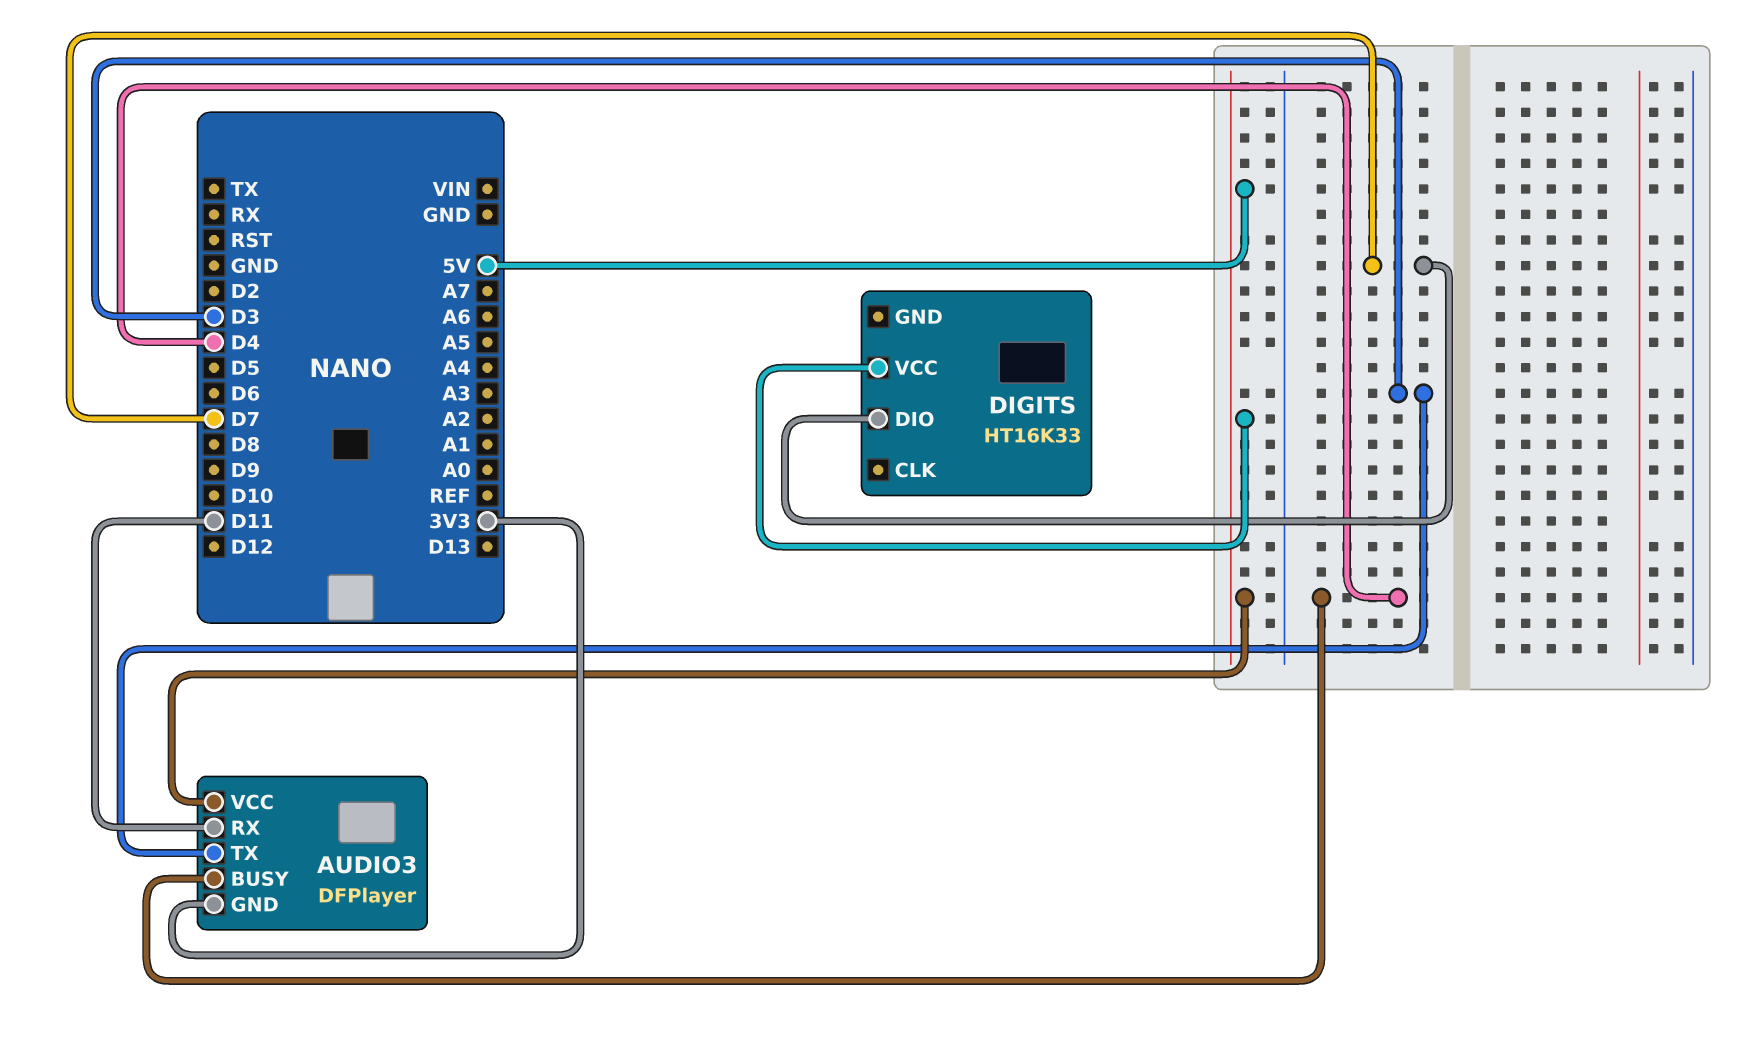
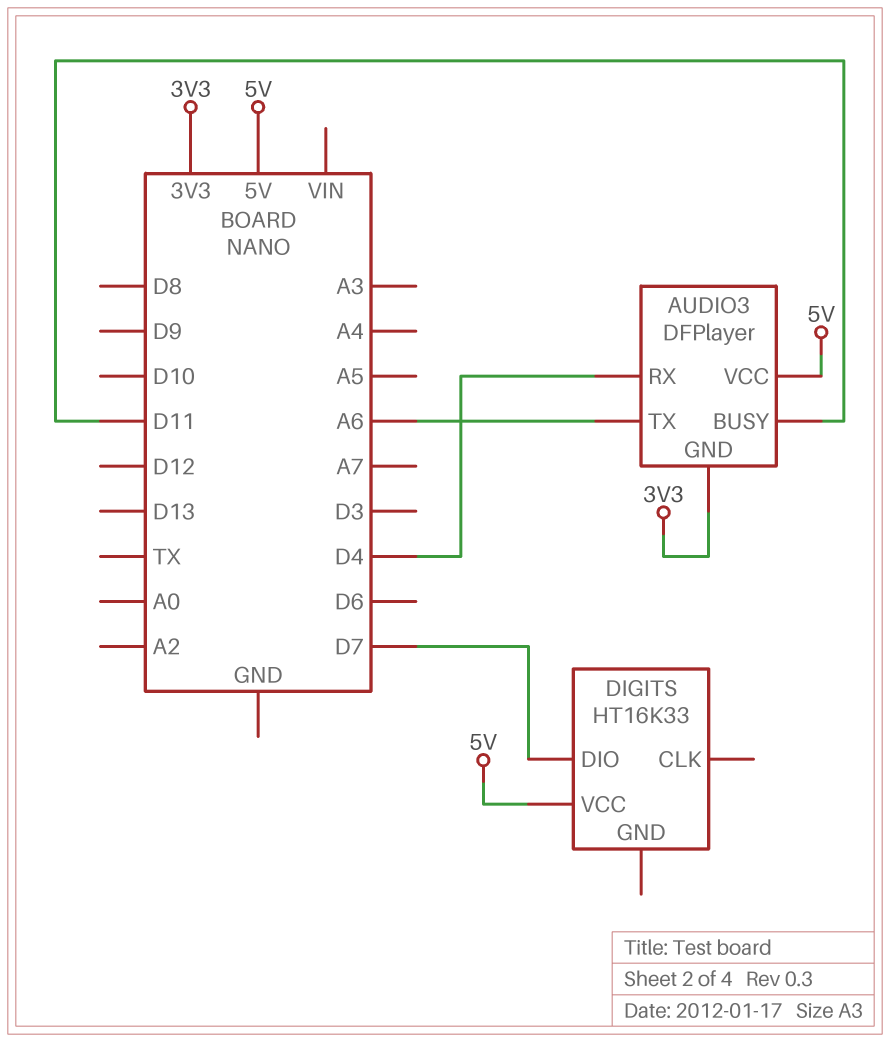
AUDIO3 pin BUSY: D4 -> D11
AUDIO3 pin RX: D11 -> D4
AUDIO3 pin TX: D3 -> A6

